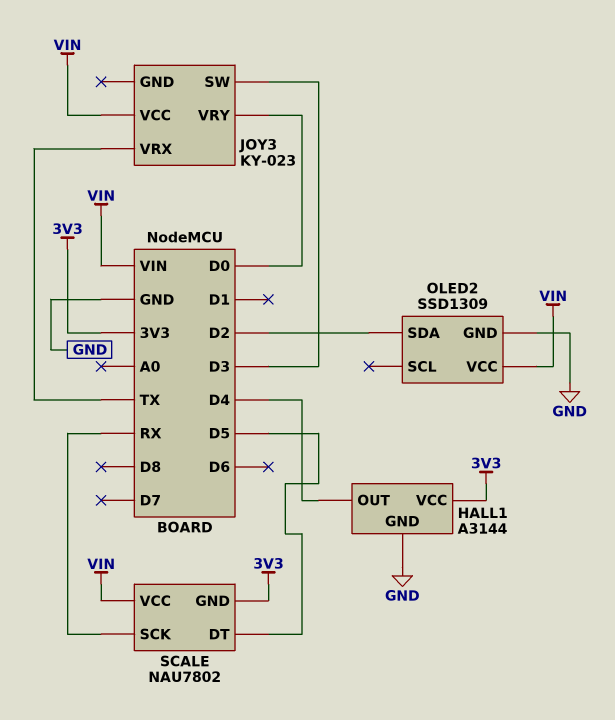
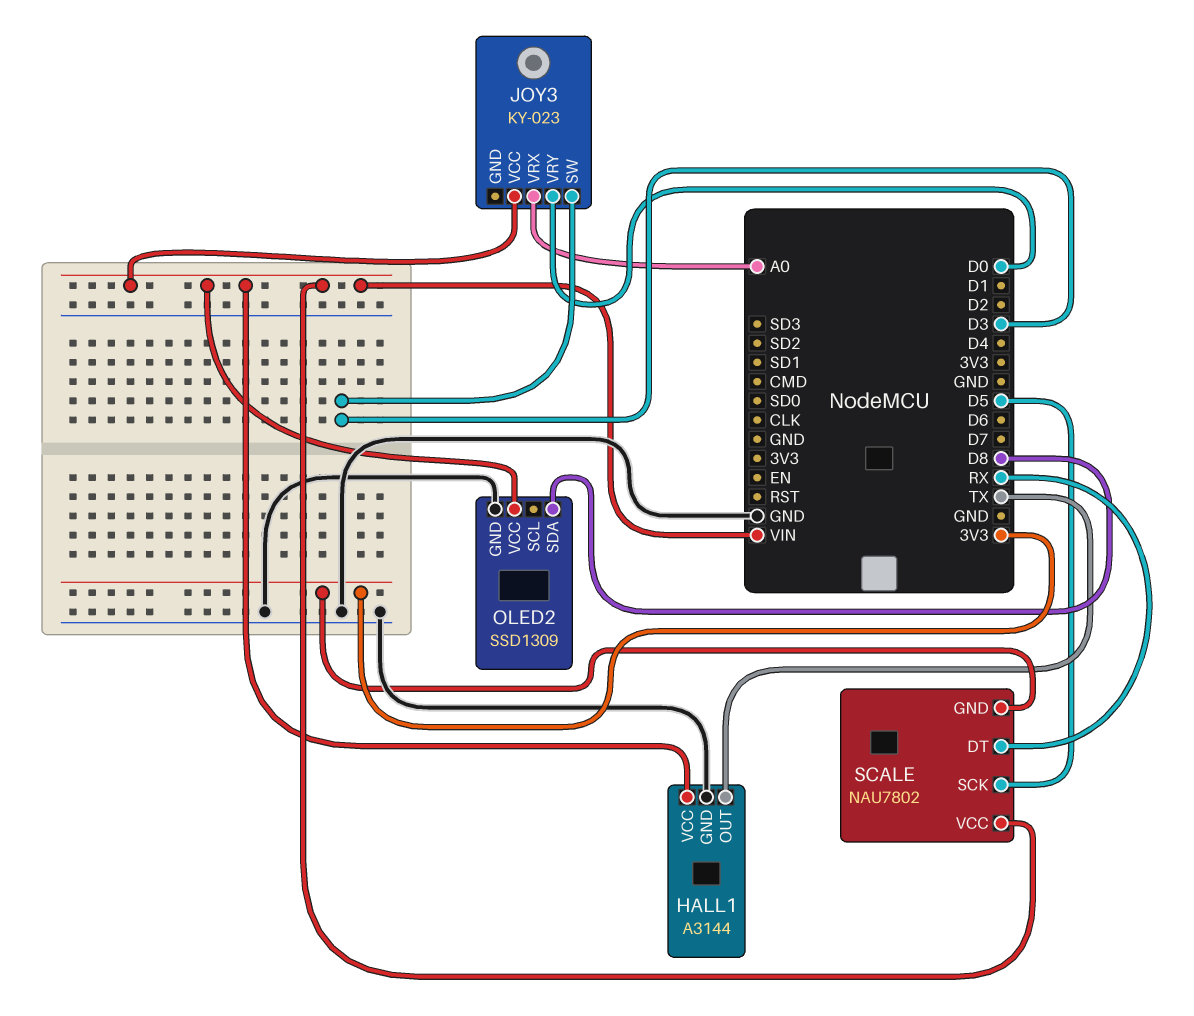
HALL1 pin OUT: D4 -> TX
HALL1 pin VCC: 3V3 -> VIN
JOY3 pin VRX: TX -> A0
OLED2 pin SDA: D2 -> D8
SCALE pin DT: D5 -> RX
SCALE pin SCK: RX -> D5

